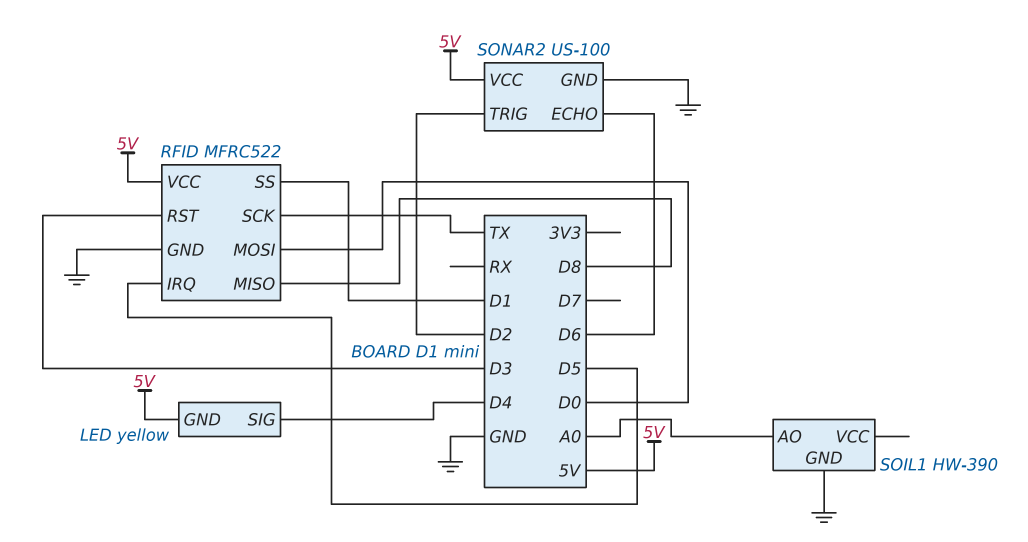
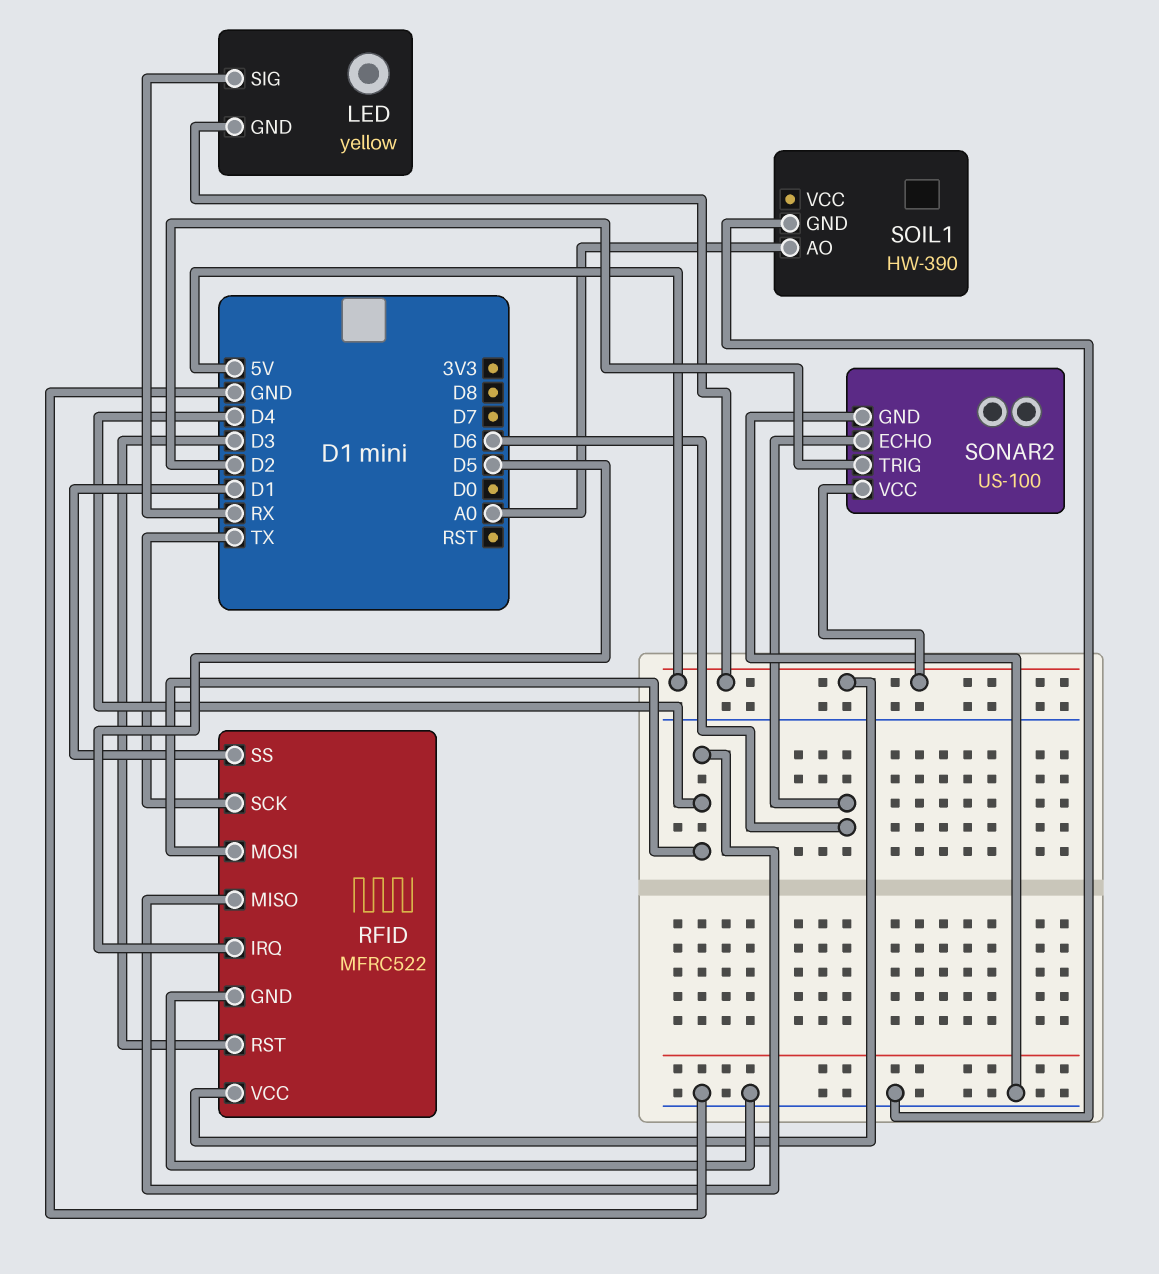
LED pin SIG: D4 -> RX
RFID pin MISO: D8 -> D4
RFID pin MOSI: D0 -> D4

